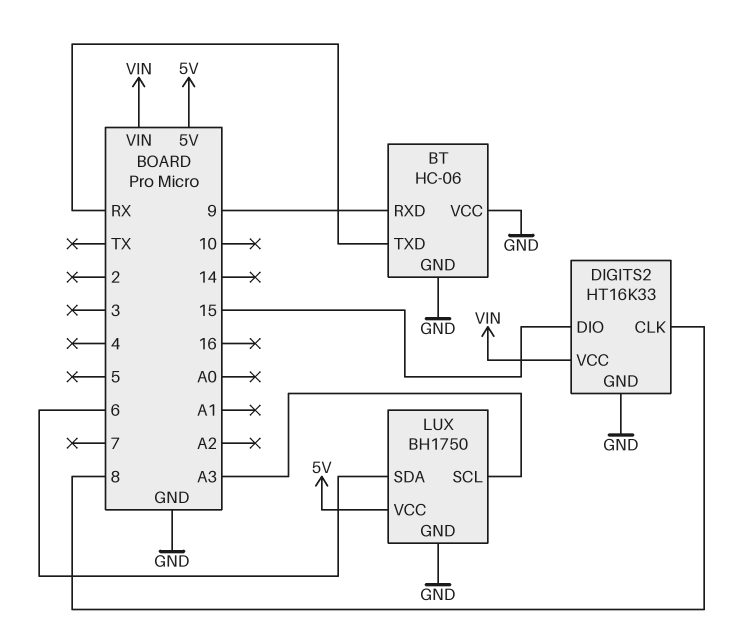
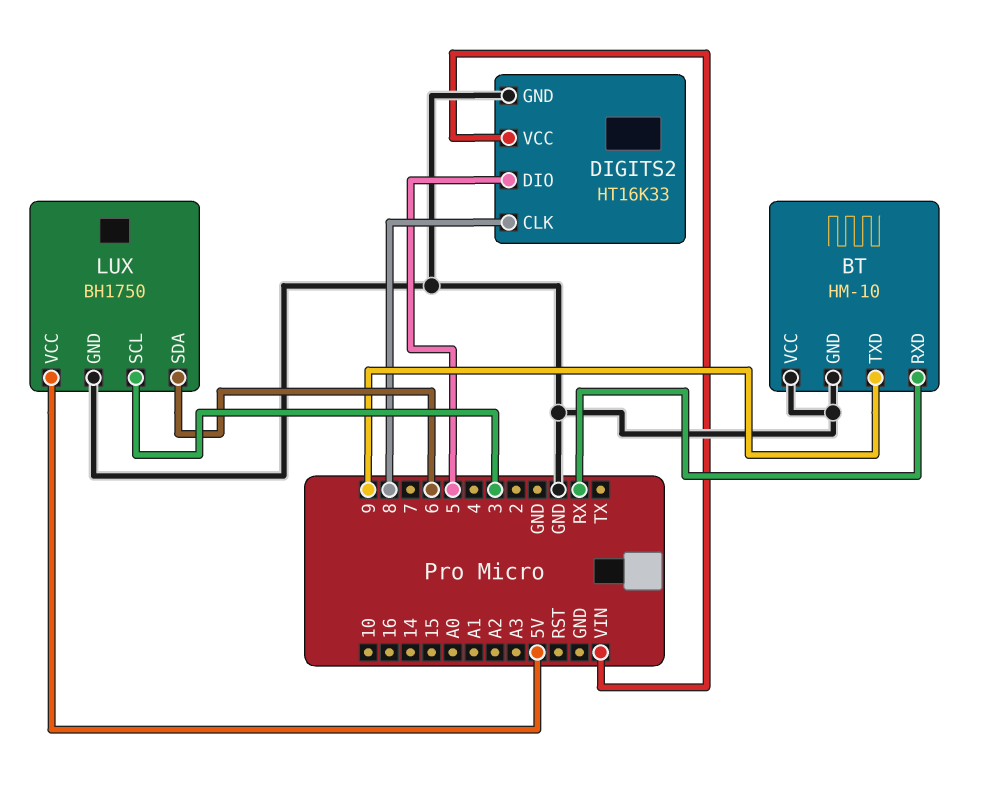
BT: HC-06 -> HM-10
BT pin RXD: 9 -> RX
BT pin TXD: RX -> 9
DIGITS2 pin DIO: 15 -> 5
LUX pin SCL: A3 -> 3

